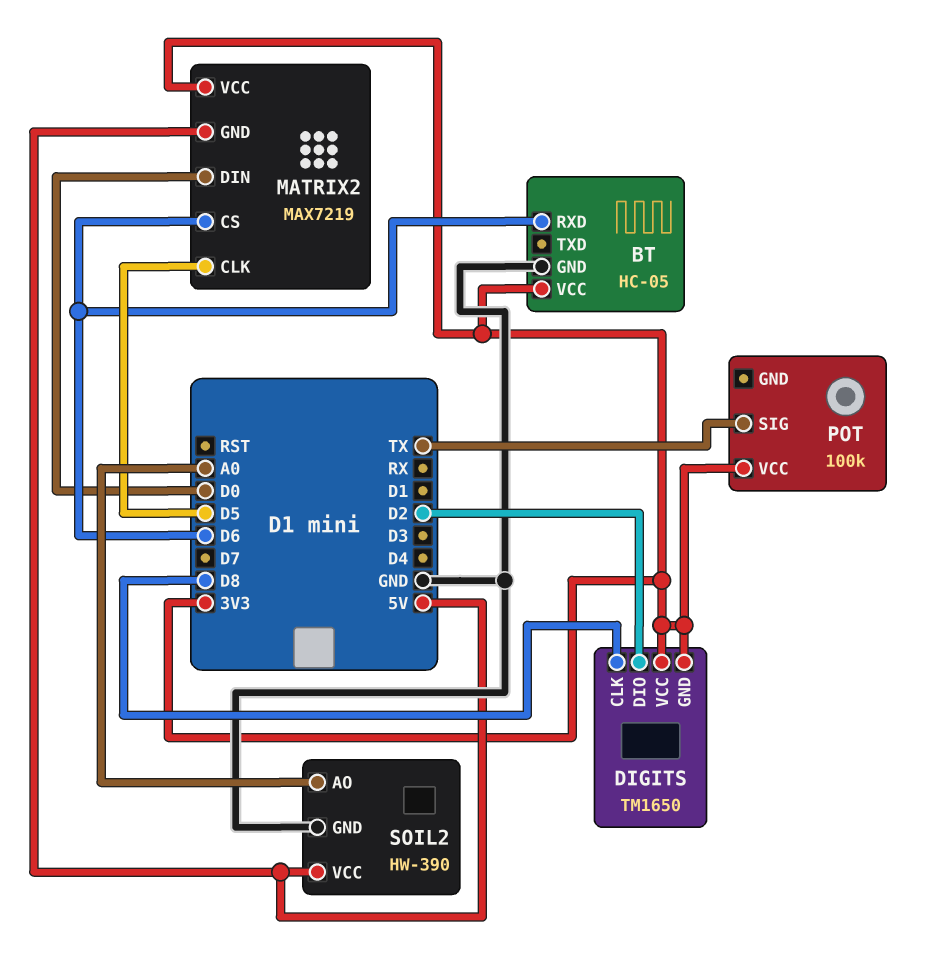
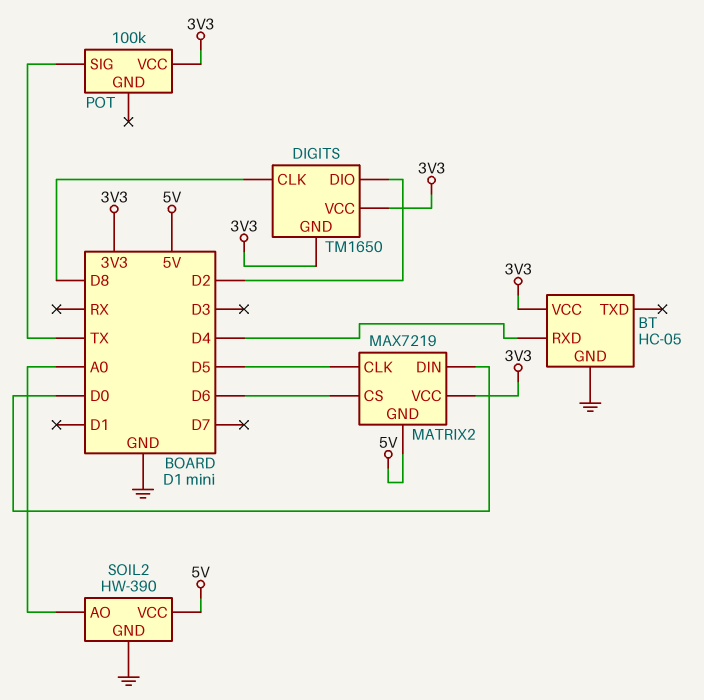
BT pin RXD: D6 -> D4

